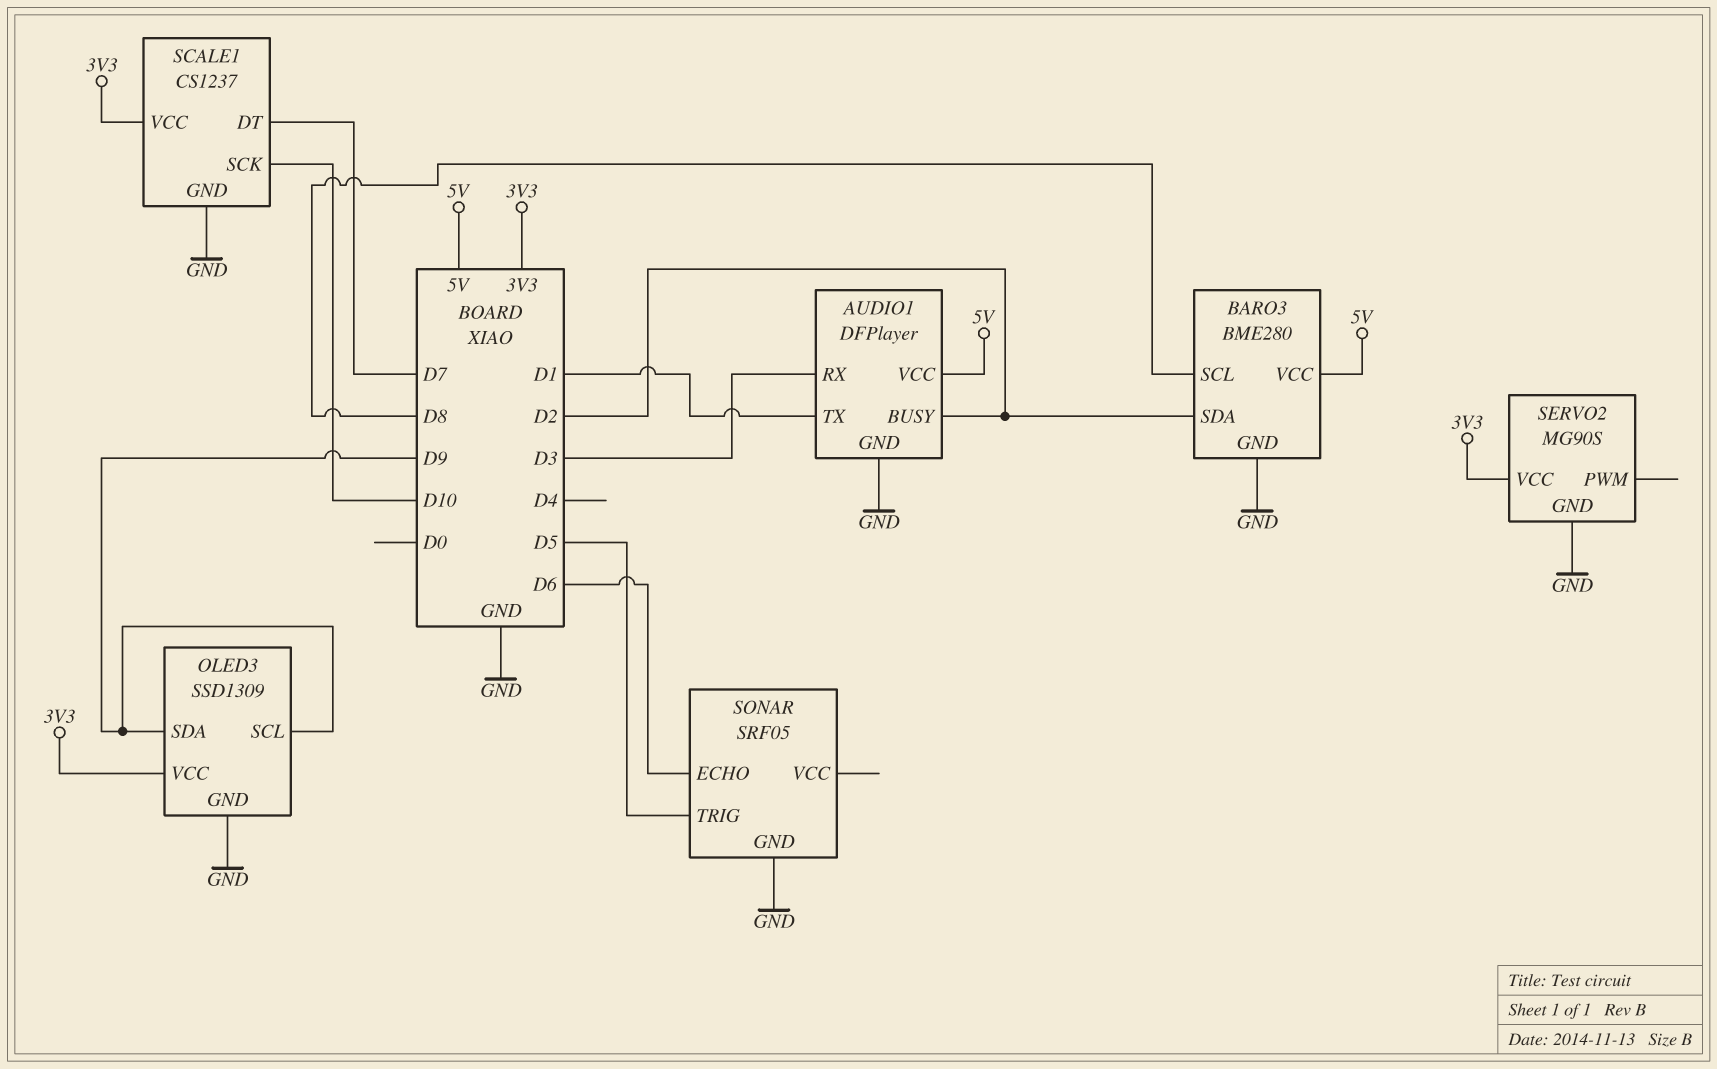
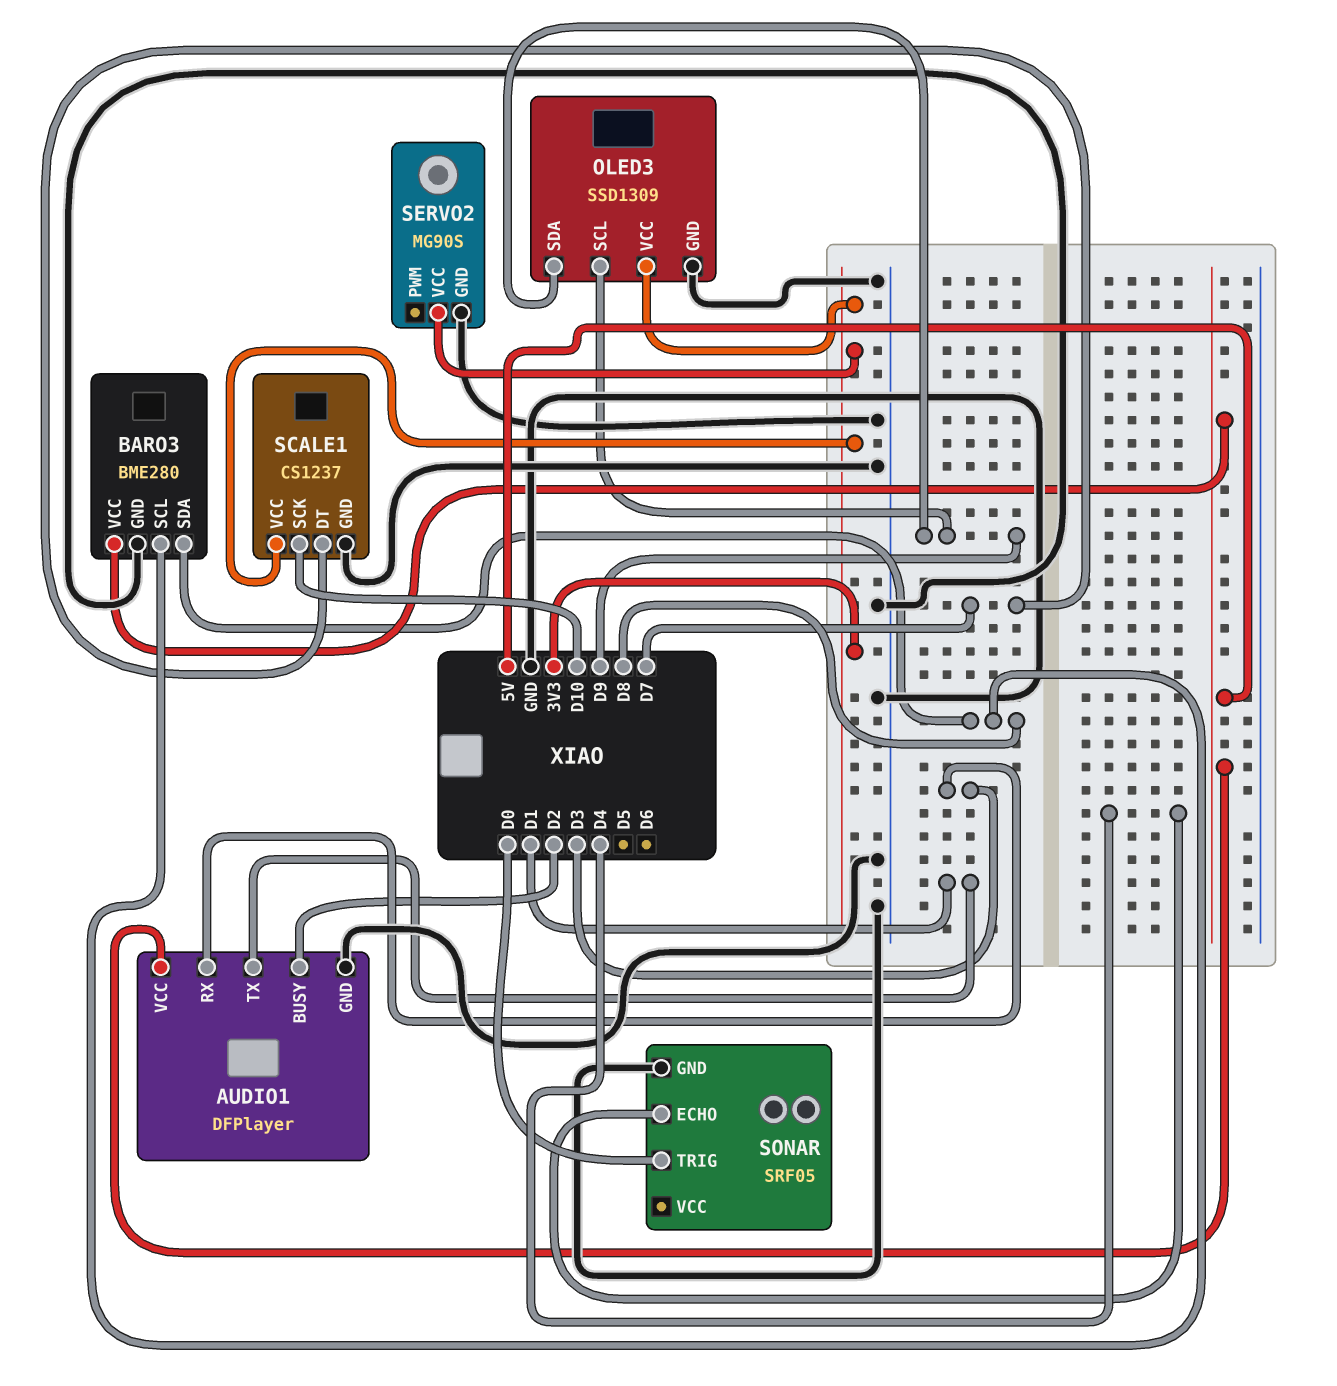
BARO3 pin SDA: D2 -> D8
SONAR pin ECHO: D6 -> D4
SONAR pin TRIG: D5 -> D0

